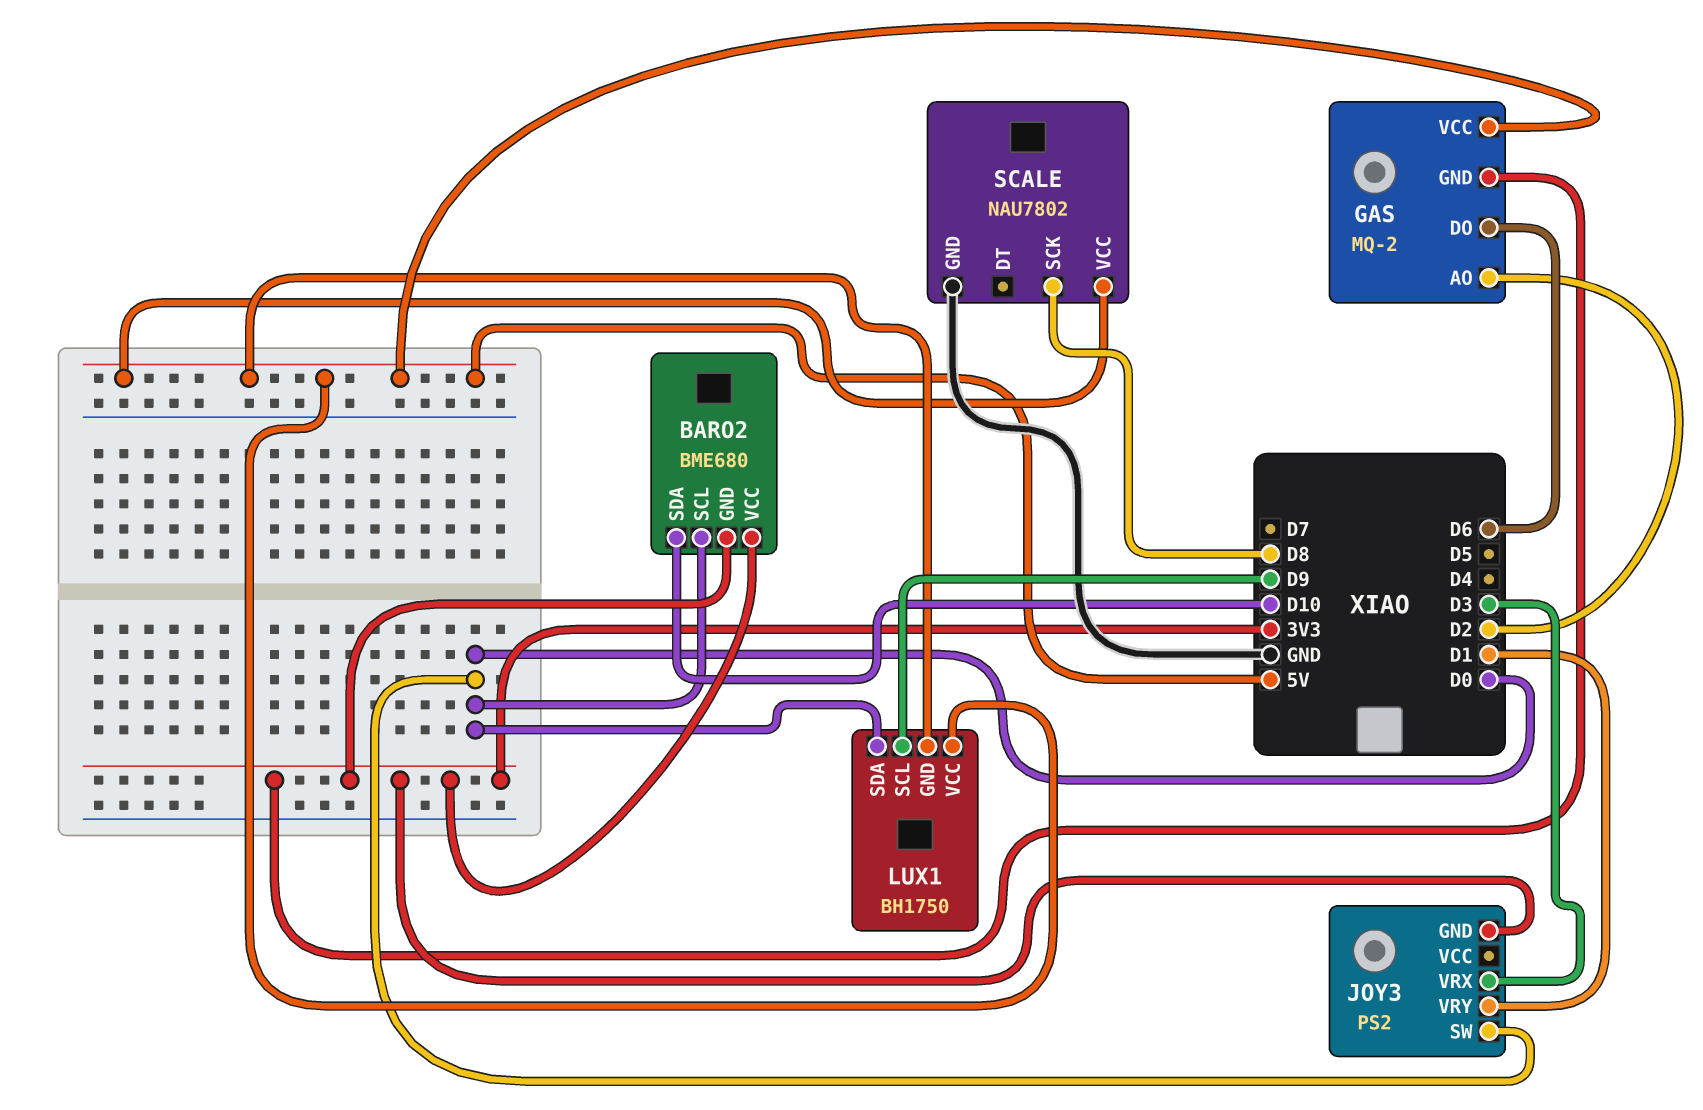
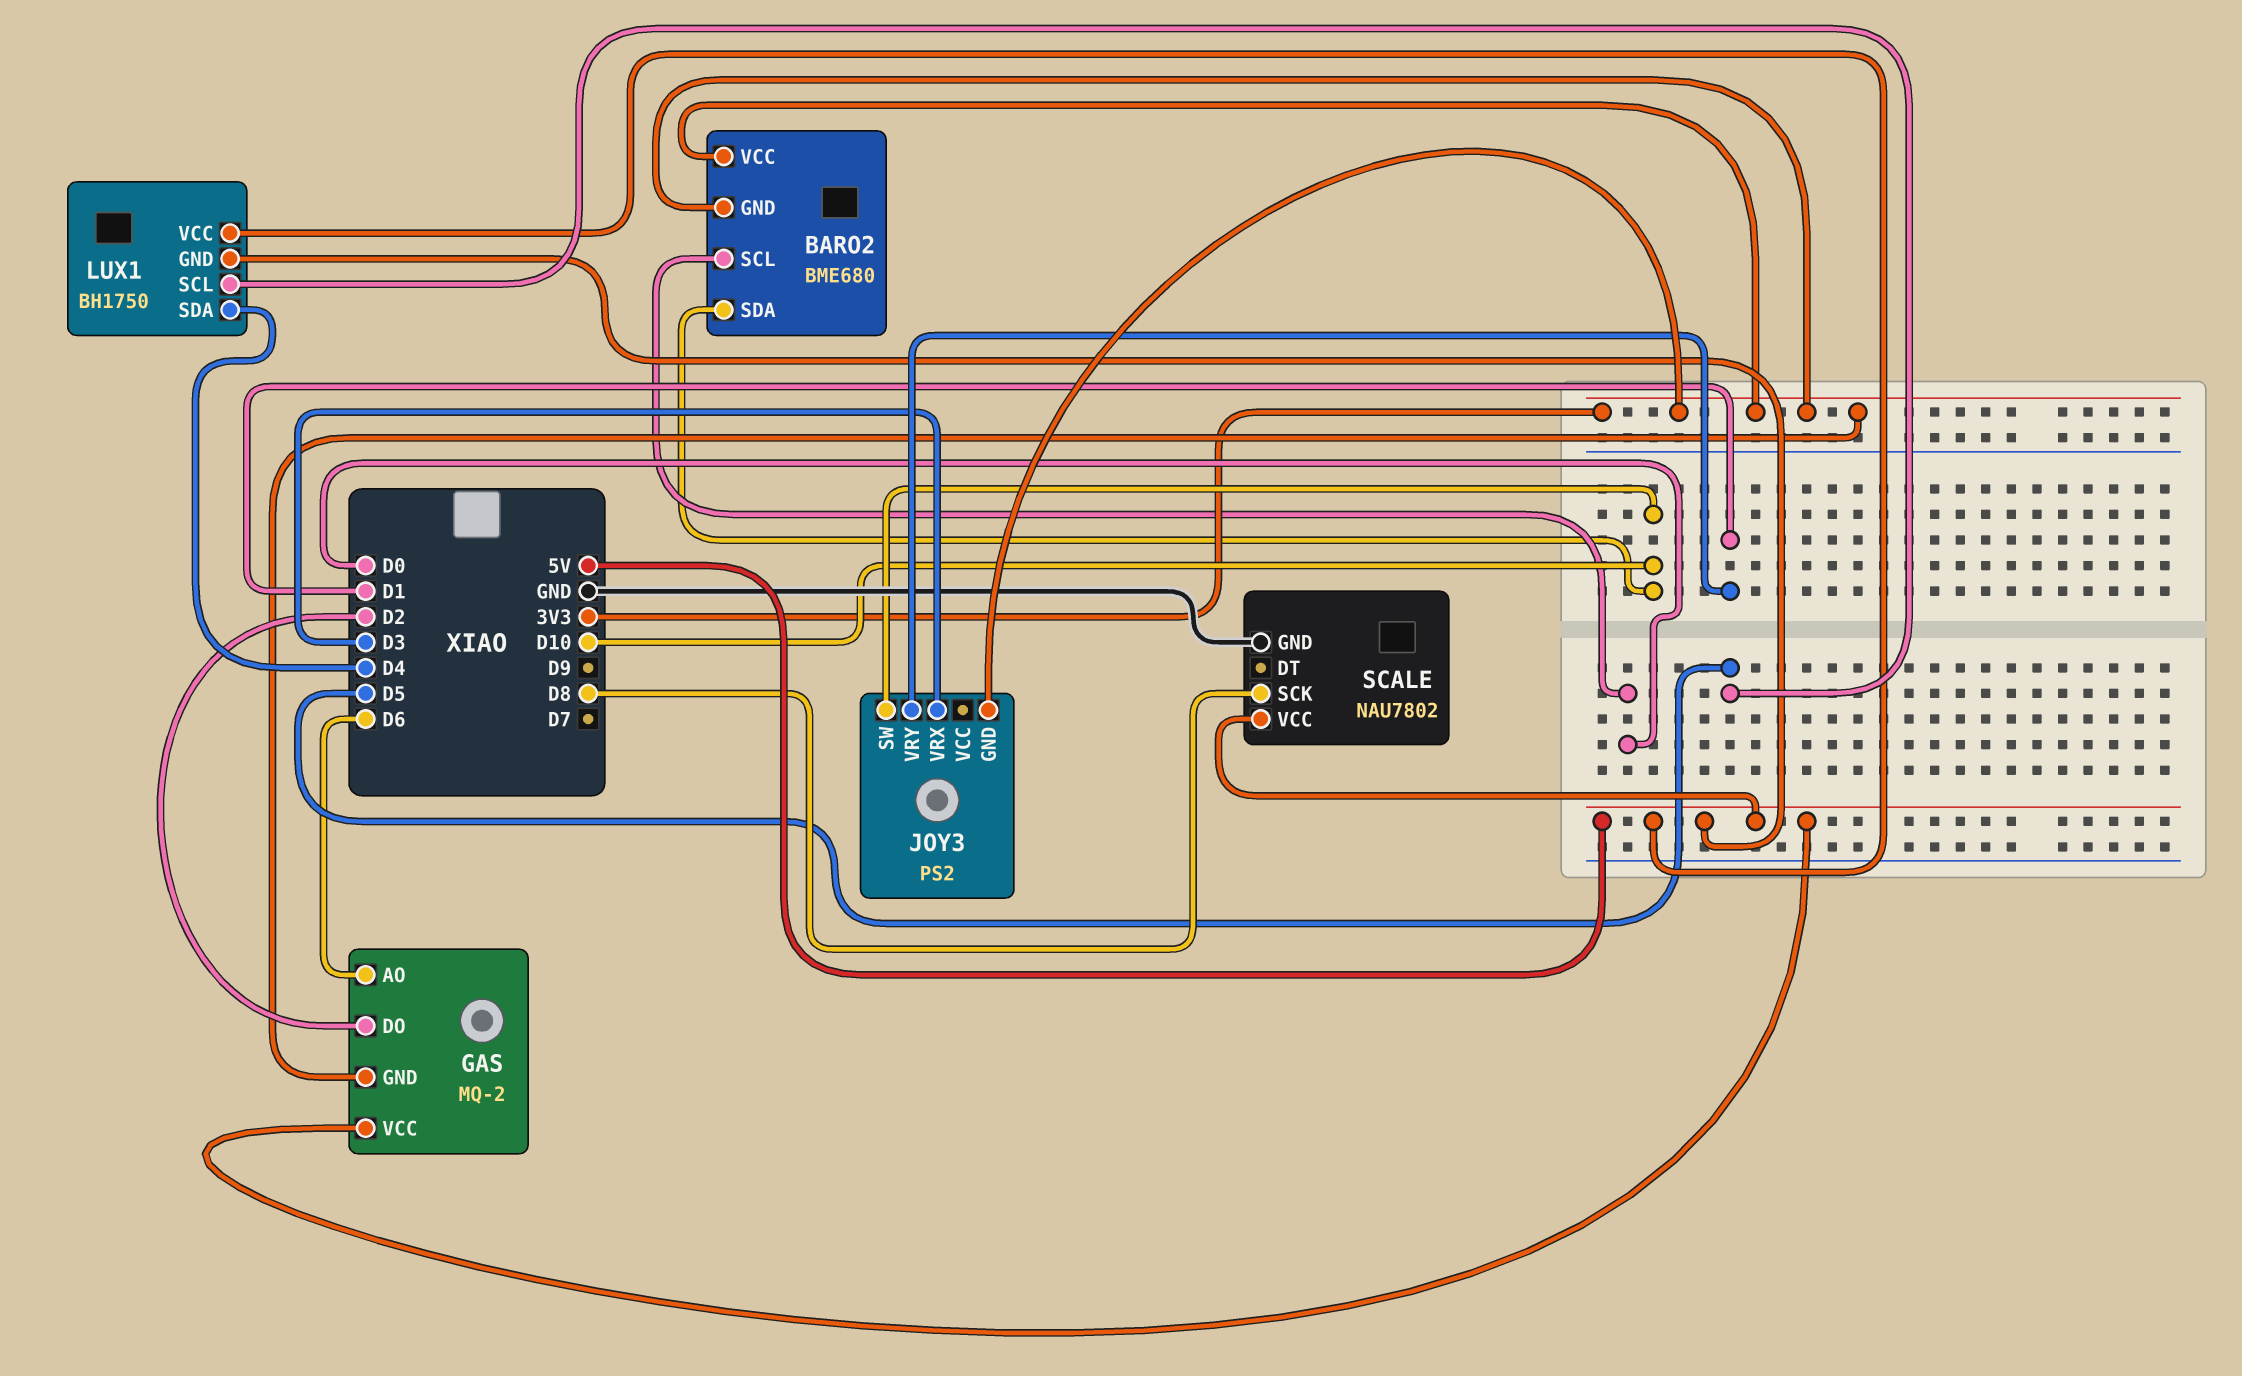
GAS pin AO: D2 -> D6
GAS pin DO: D6 -> D2
JOY3 pin SW: D0 -> D10
LUX1 pin SCL: D9 -> D5
LUX1 pin SDA: D0 -> D4

